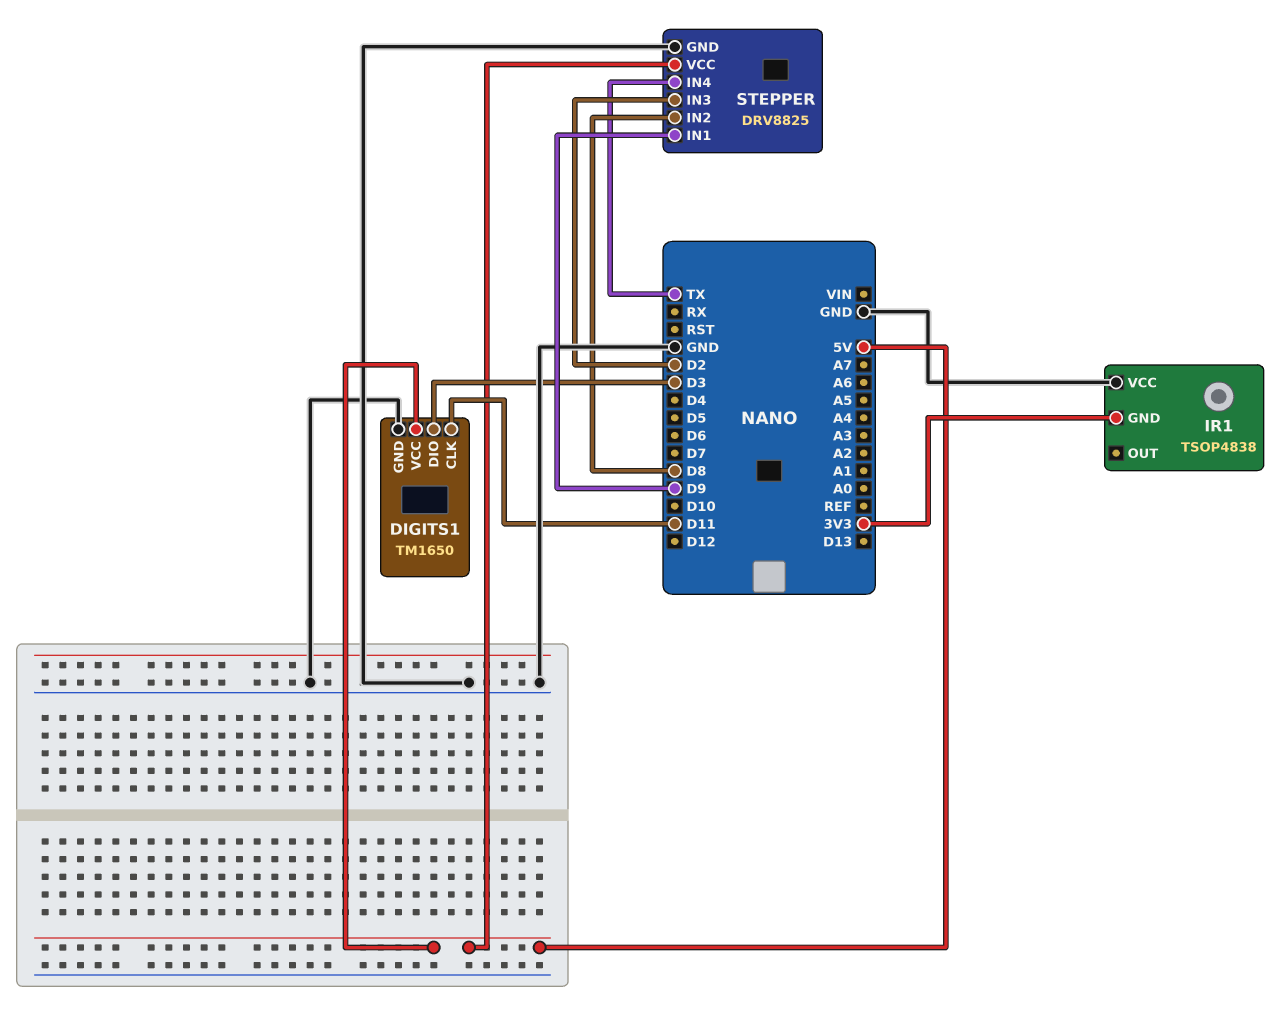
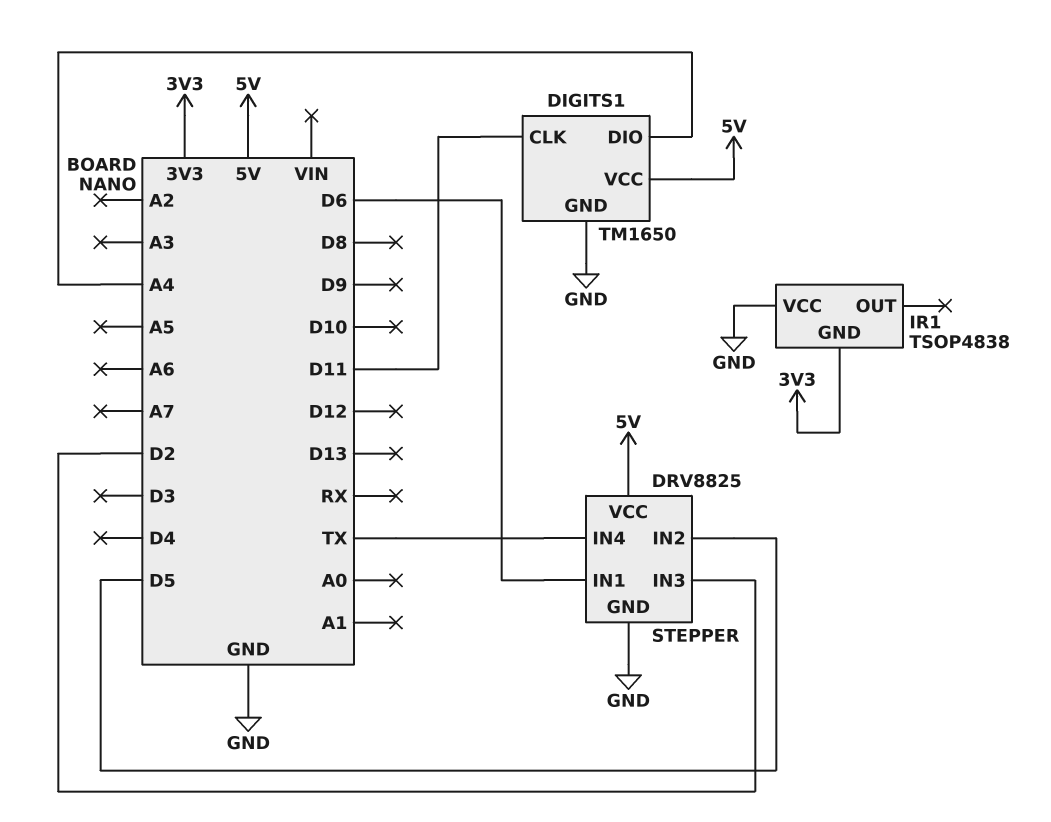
DIGITS1 pin DIO: D3 -> A4
STEPPER pin IN1: D9 -> D6
STEPPER pin IN2: D8 -> D5

